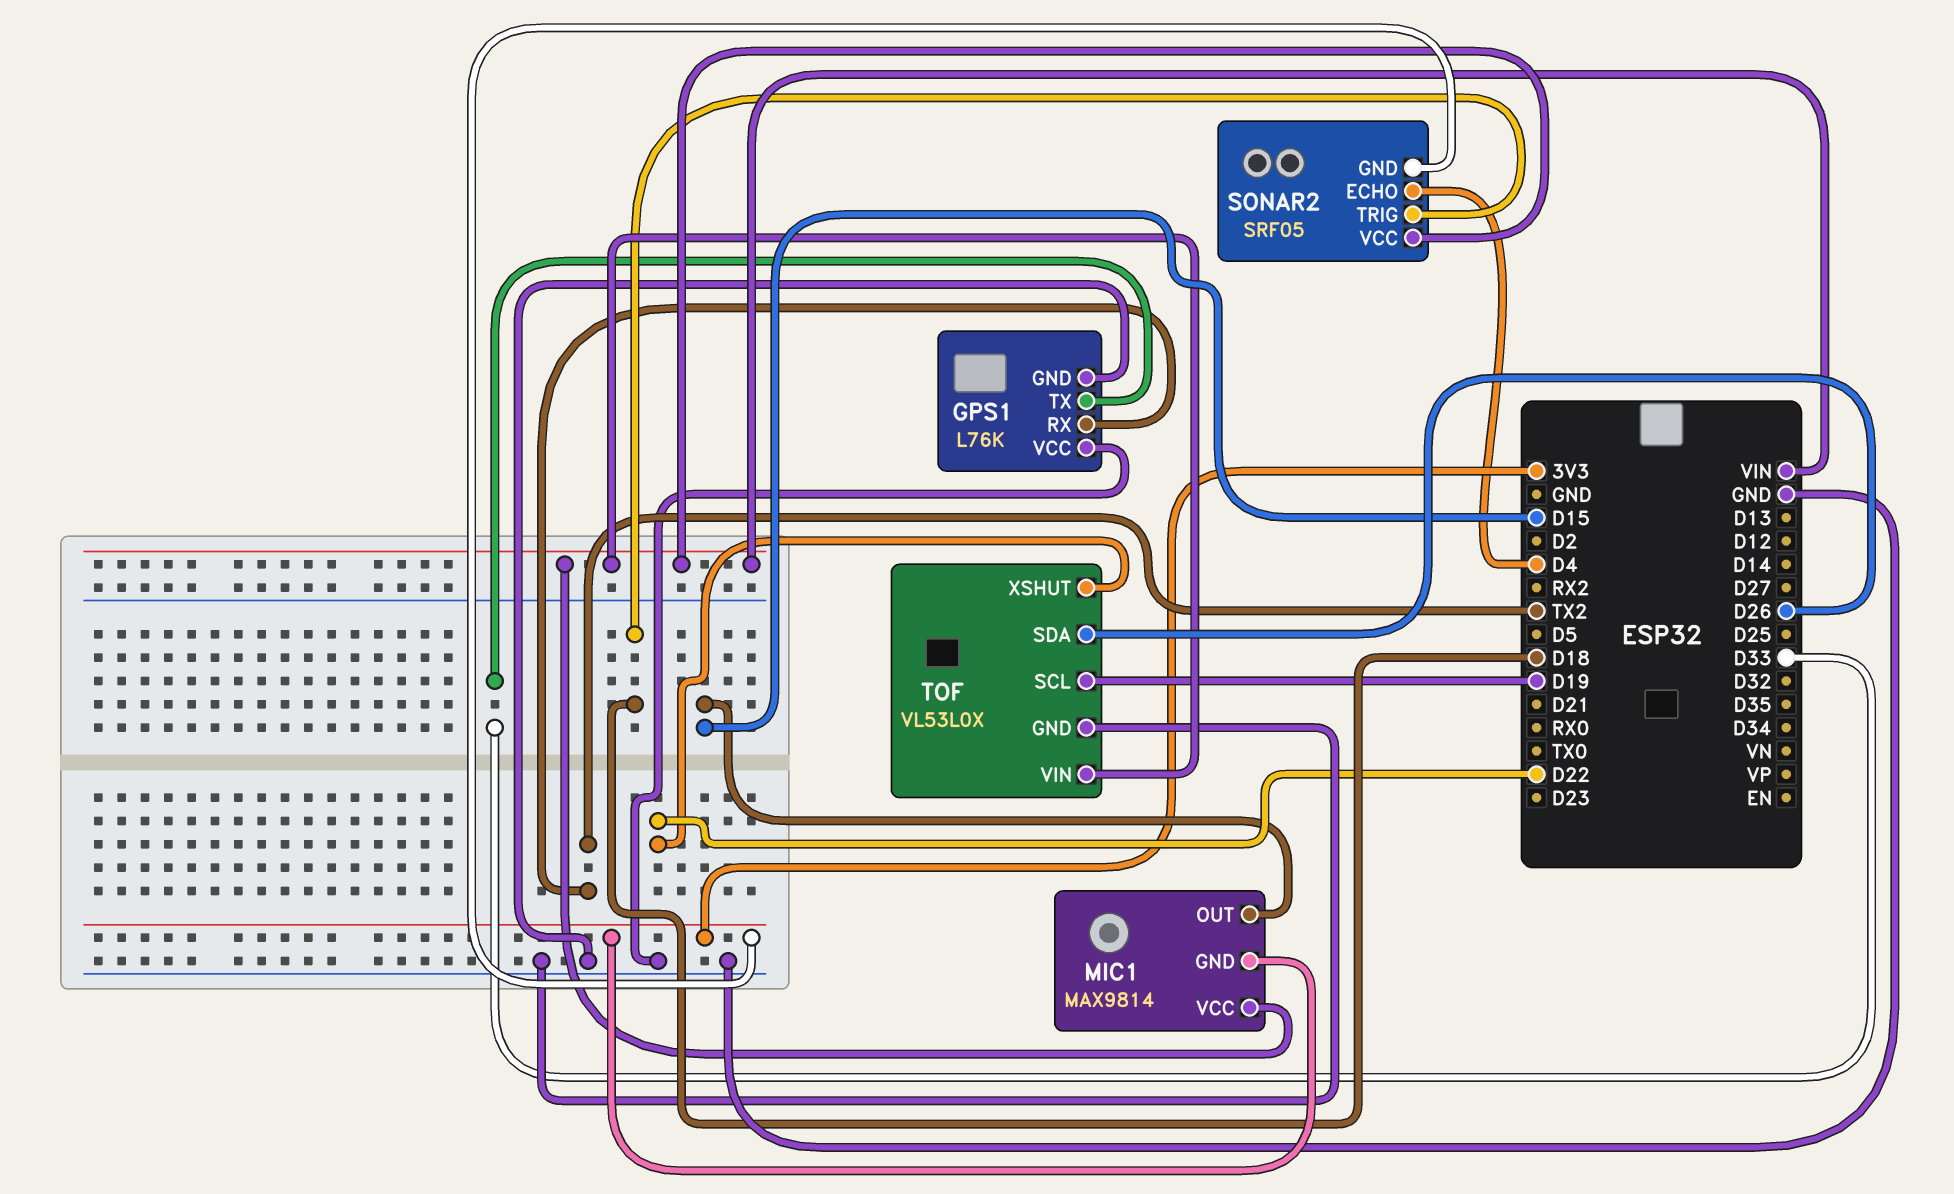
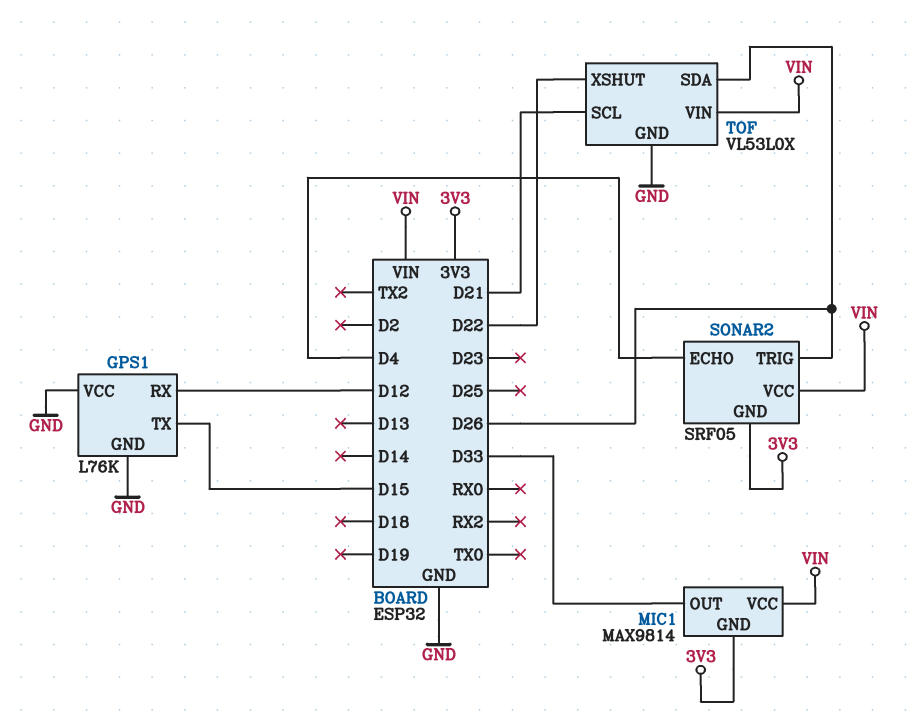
GPS1 pin RX: TX2 -> D12
GPS1 pin TX: D33 -> D15
MIC1 pin OUT: D15 -> D33
SONAR2 pin TRIG: D18 -> D26
TOF pin SCL: D19 -> D21

